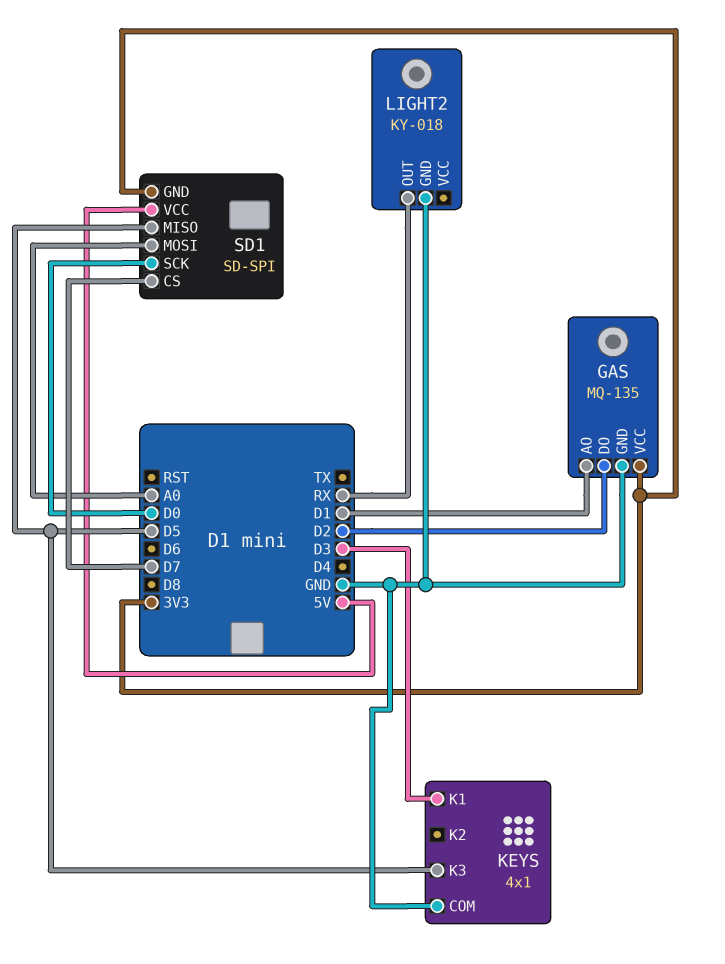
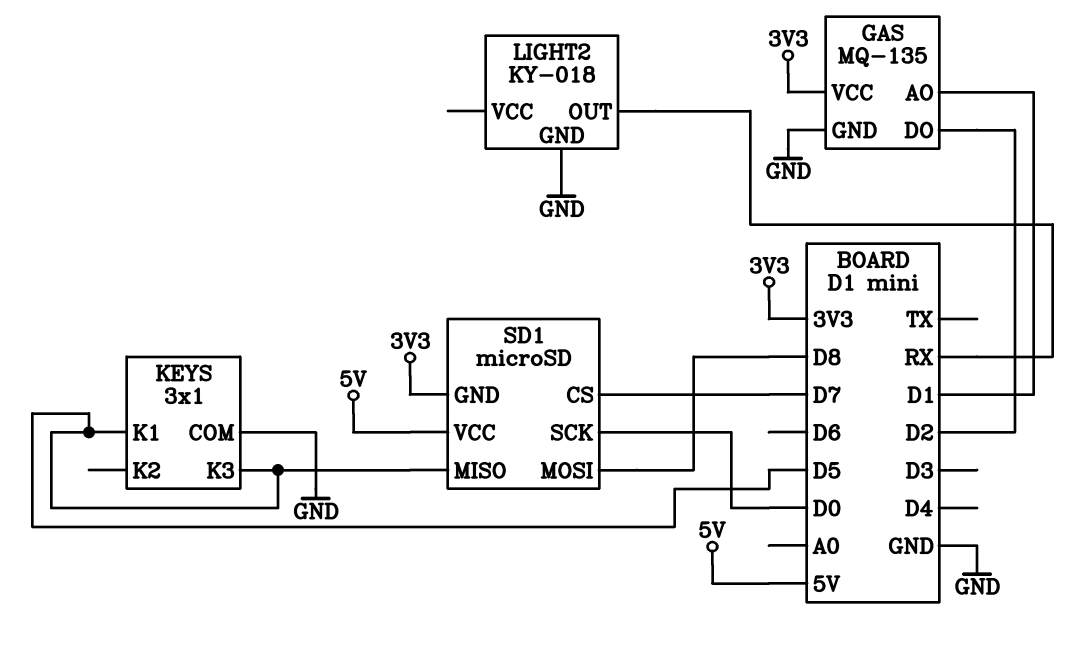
KEYS: 4x1 -> 3x1
KEYS pin K1: D3 -> D5
SD1: SD-SPI -> microSD
SD1 pin MOSI: A0 -> D8

